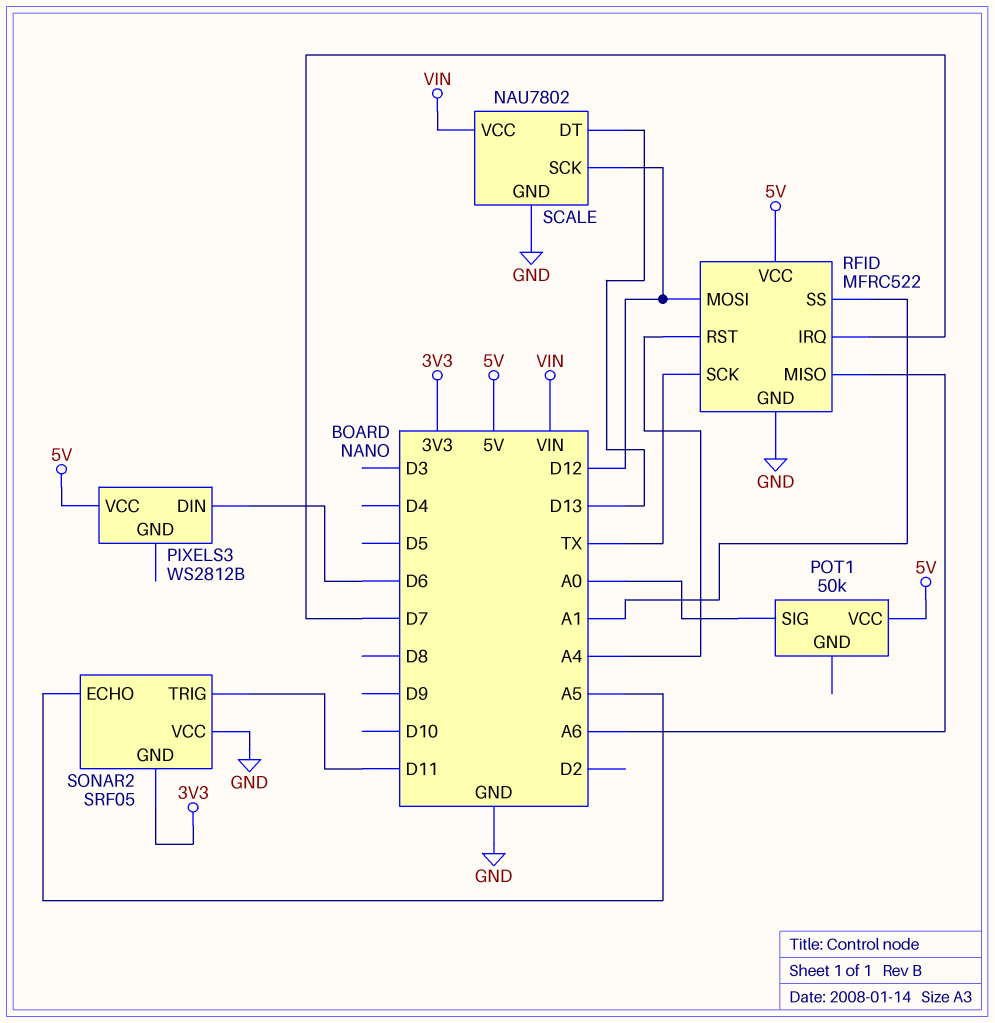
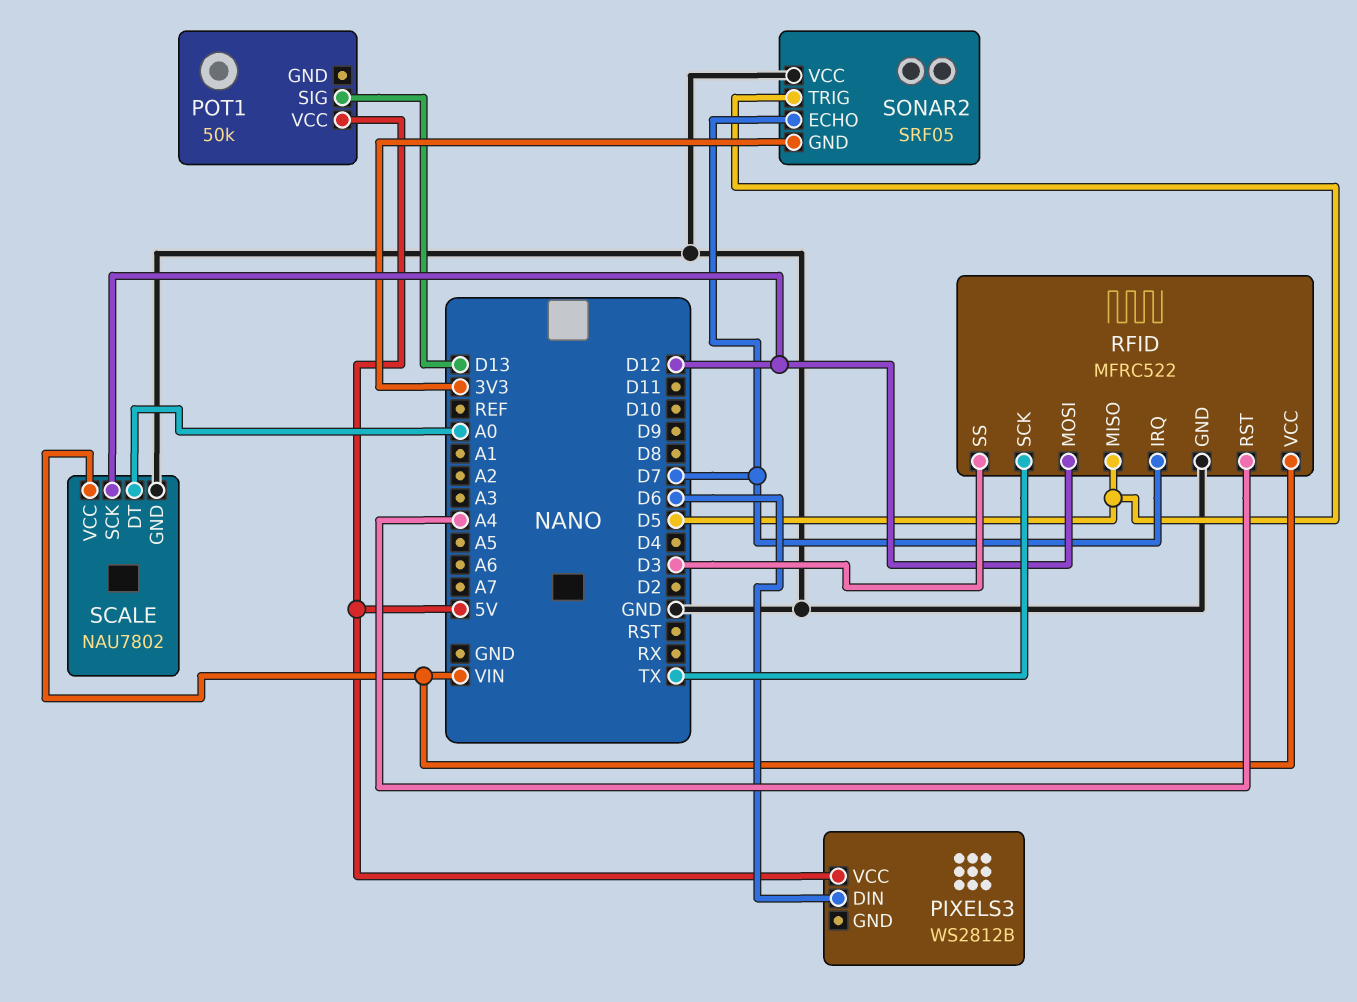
POT1 pin SIG: A0 -> D13
RFID pin MISO: A6 -> D5
RFID pin SS: A1 -> D3
RFID pin VCC: 5V -> VIN
SCALE pin DT: D13 -> A0
SONAR2 pin ECHO: A5 -> D7
SONAR2 pin TRIG: D11 -> D5

